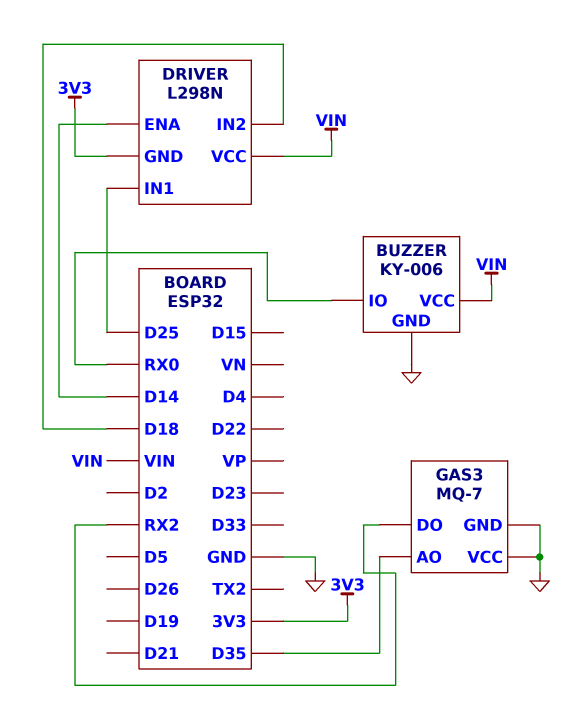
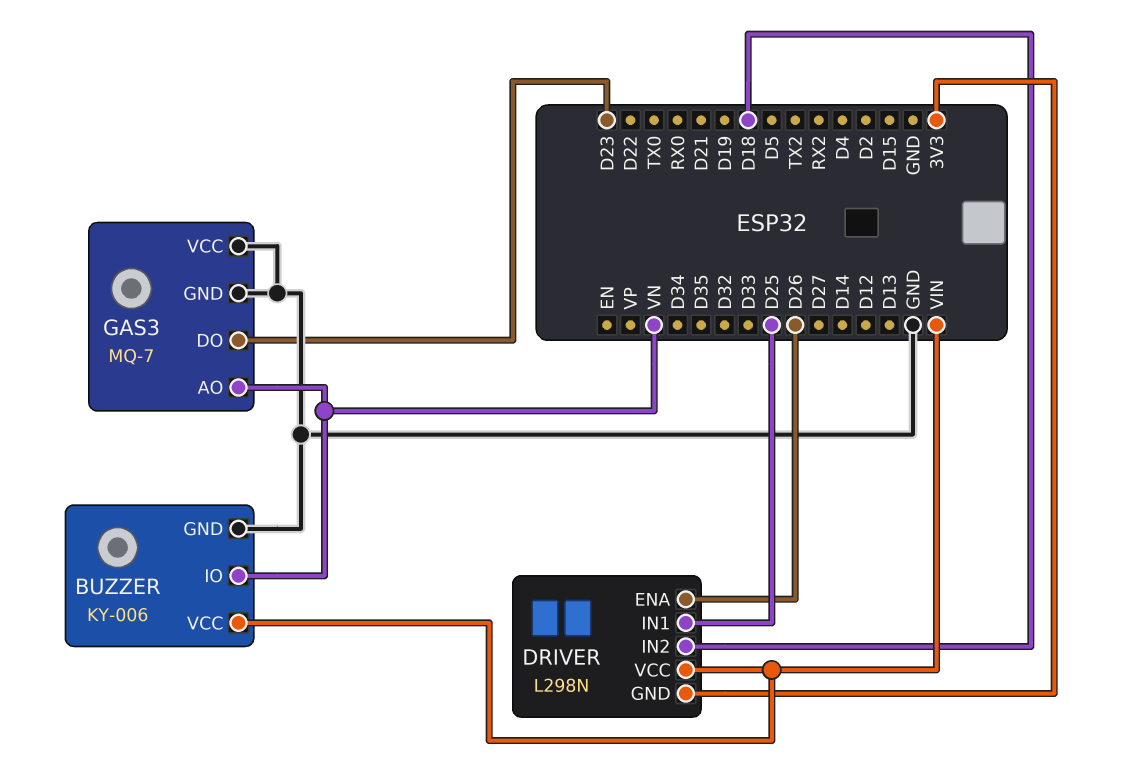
BUZZER pin IO: RX0 -> VN
DRIVER pin ENA: D14 -> D26
GAS3 pin AO: D35 -> VN
GAS3 pin DO: RX2 -> D23

